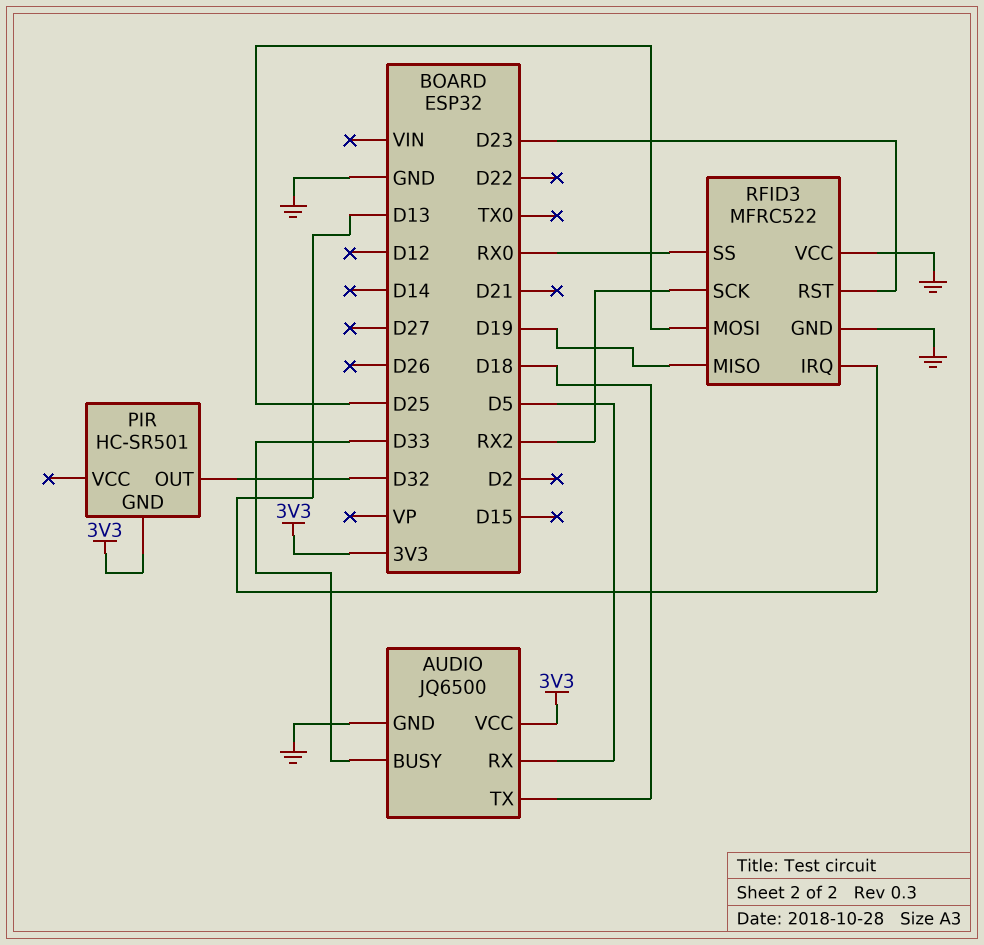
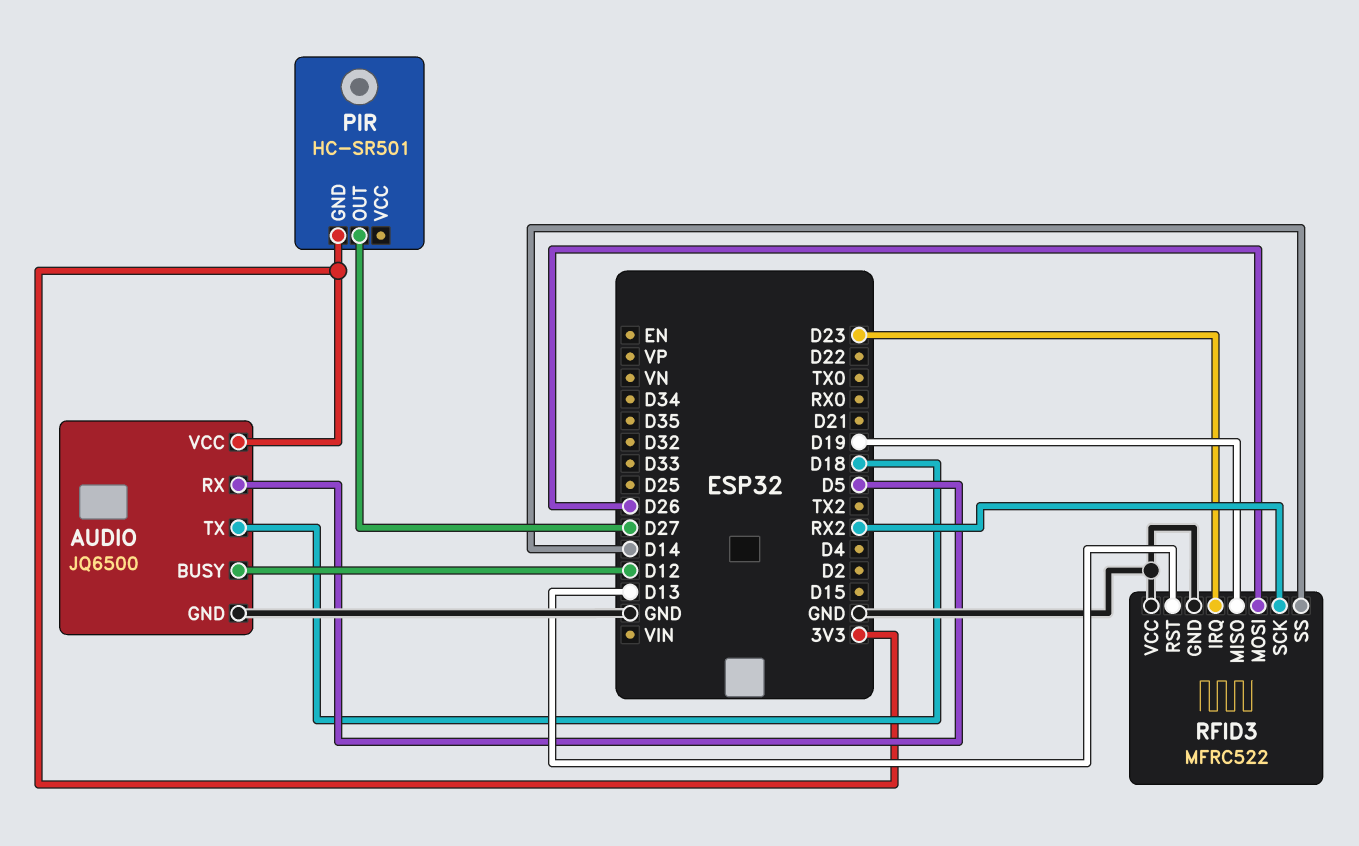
AUDIO pin BUSY: D33 -> D12
PIR pin OUT: D32 -> D27
RFID3 pin IRQ: D13 -> D23
RFID3 pin MOSI: D25 -> D26
RFID3 pin RST: D23 -> D13
RFID3 pin SS: RX0 -> D14

